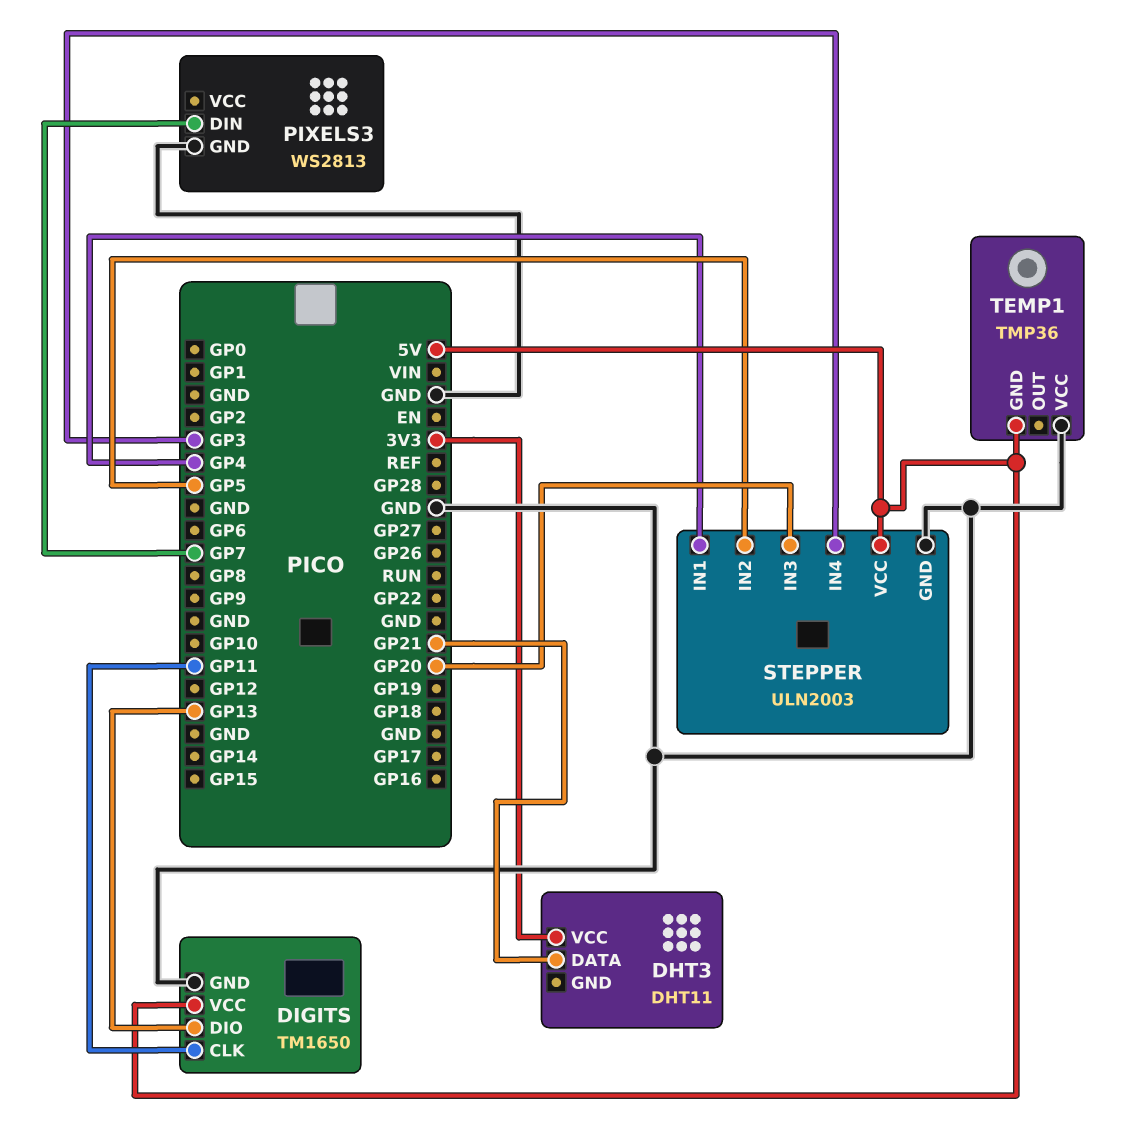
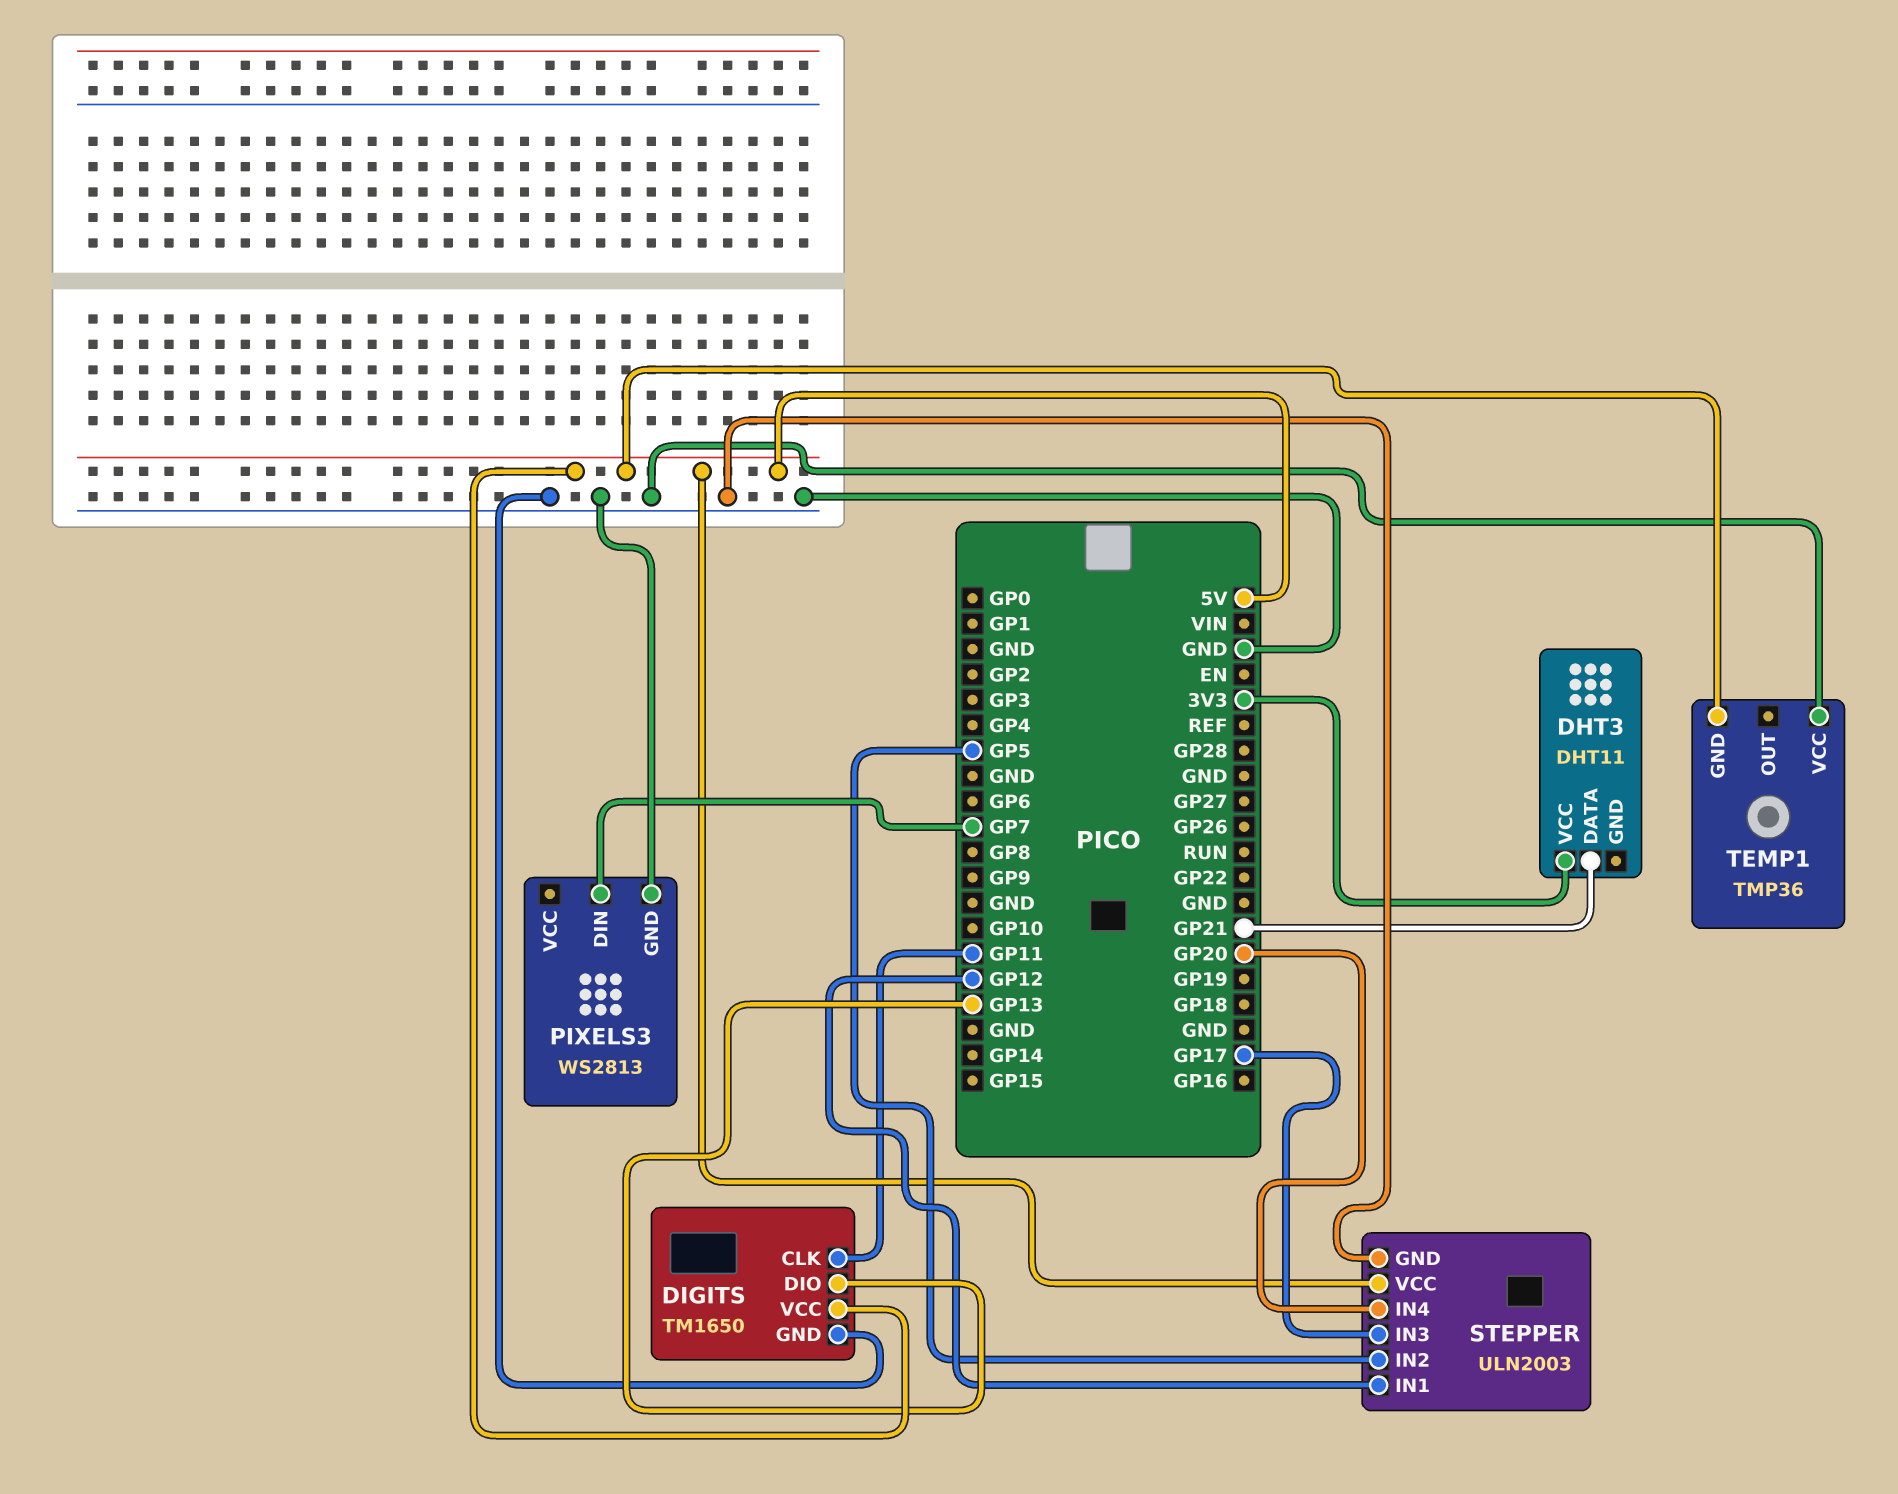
STEPPER pin IN1: GP4 -> GP12
STEPPER pin IN3: GP20 -> GP17
STEPPER pin IN4: GP3 -> GP20

